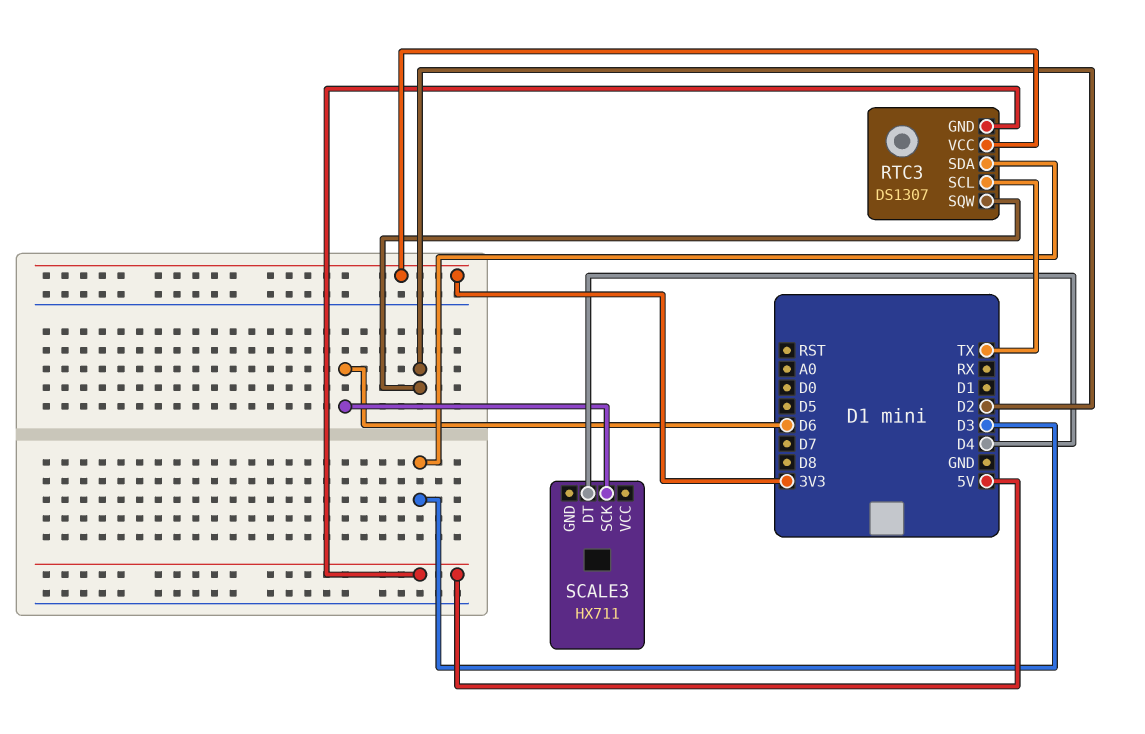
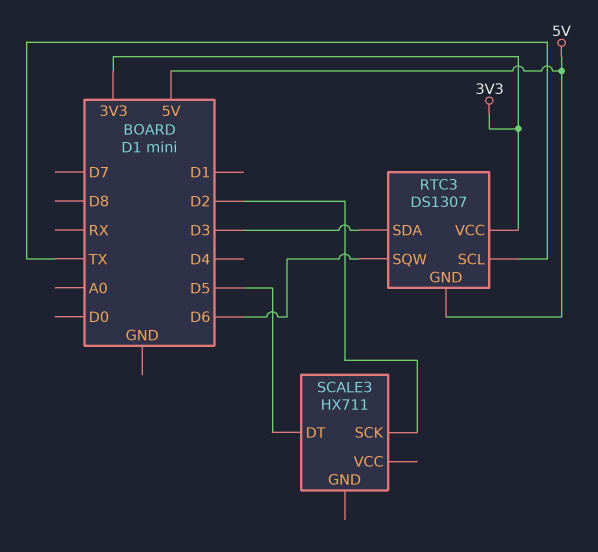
RTC3 pin SQW: D2 -> D6
SCALE3 pin DT: D4 -> D5
SCALE3 pin SCK: D6 -> D2

